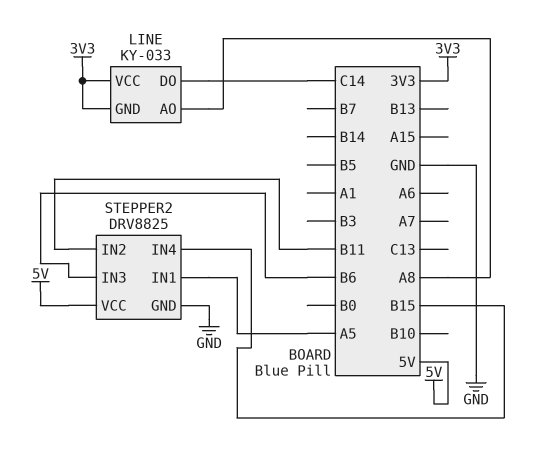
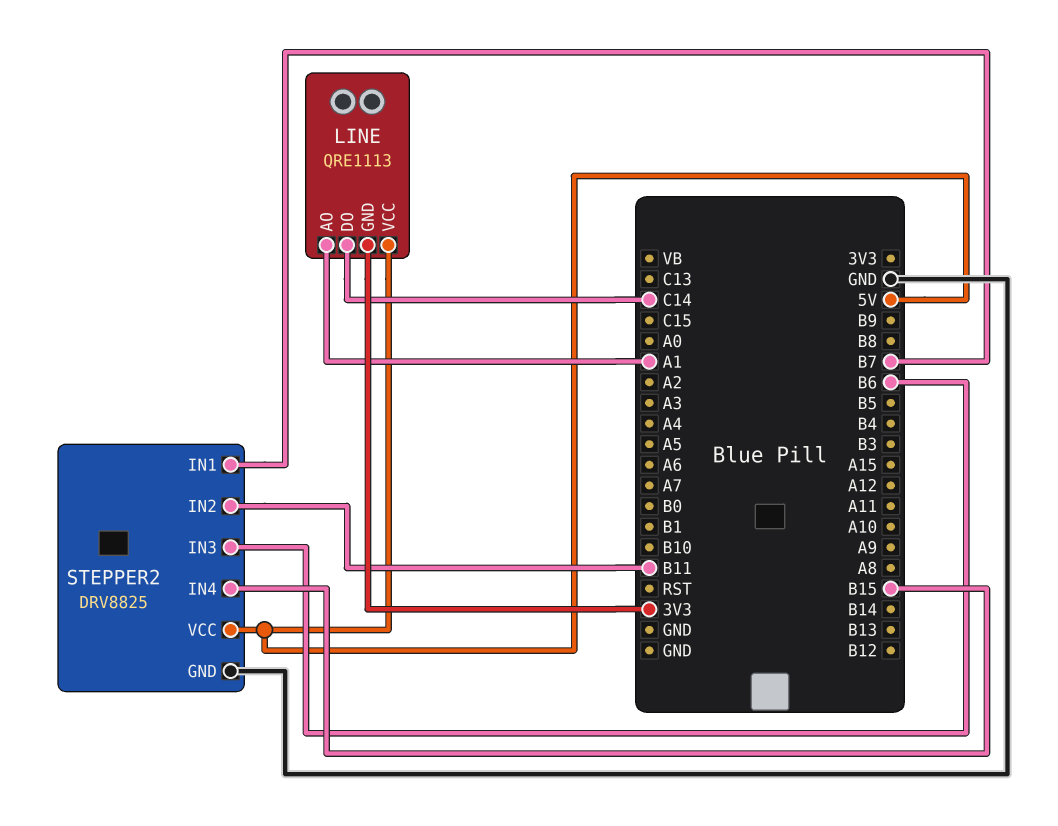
LINE: KY-033 -> QRE1113
LINE pin AO: A8 -> A1
LINE pin VCC: 3V3 -> 5V
STEPPER2 pin IN1: A5 -> B7

